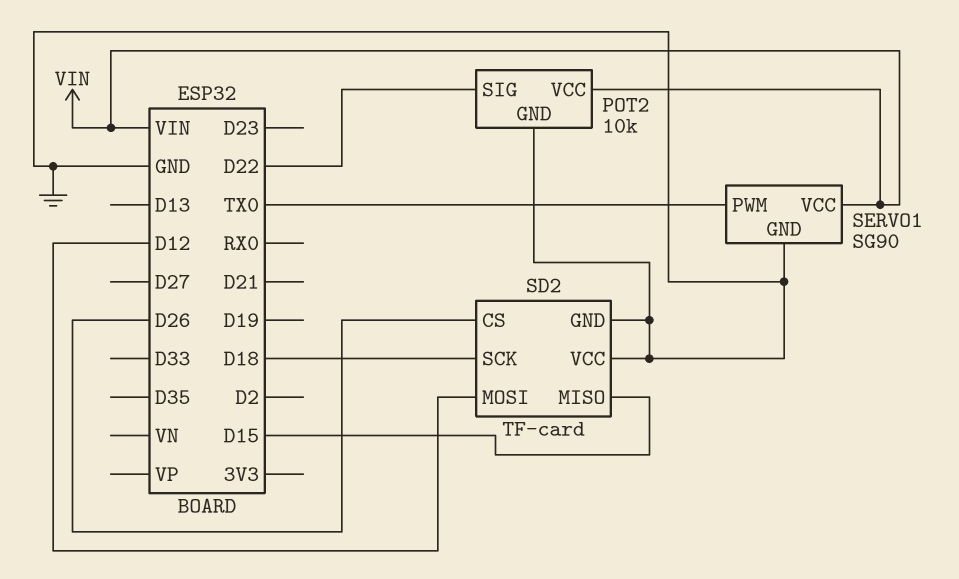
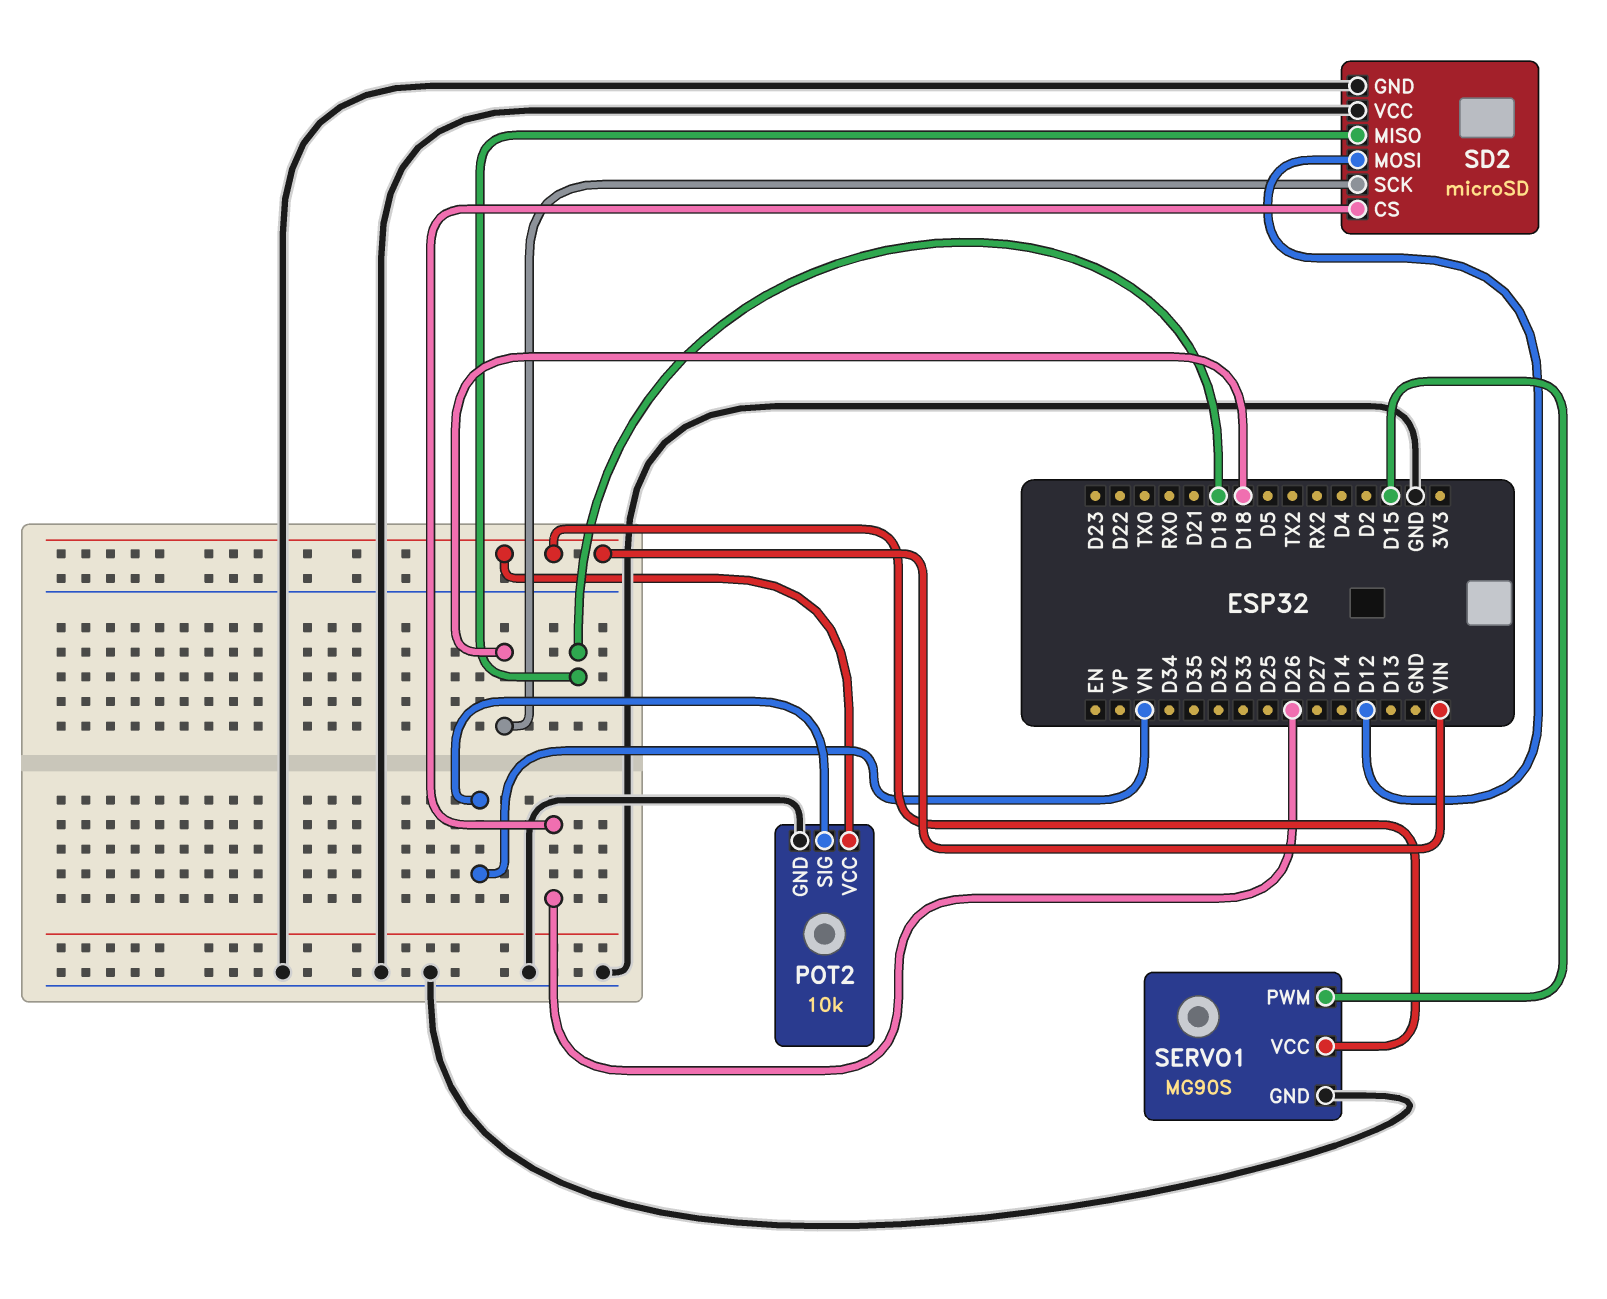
POT2 pin SIG: D22 -> VN
SD2: TF-card -> microSD
SD2 pin MISO: D15 -> D19
SERVO1: SG90 -> MG90S
SERVO1 pin PWM: TX0 -> D15

